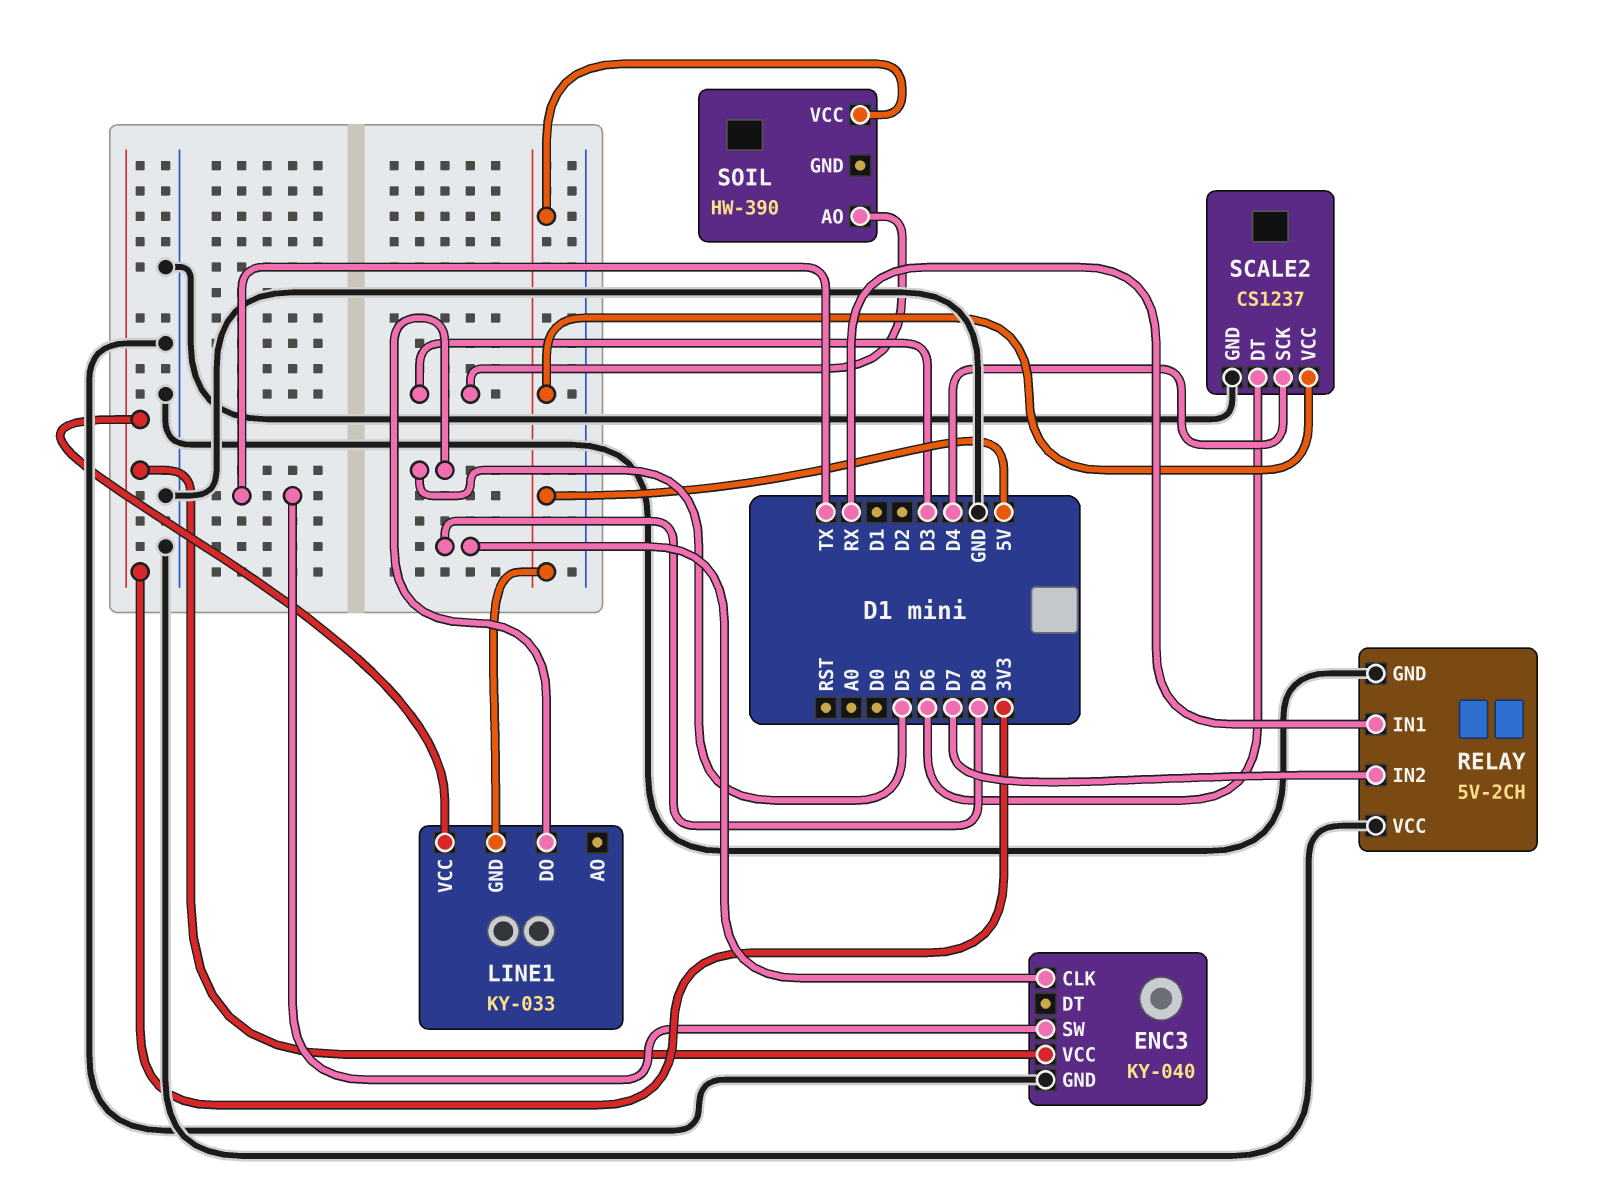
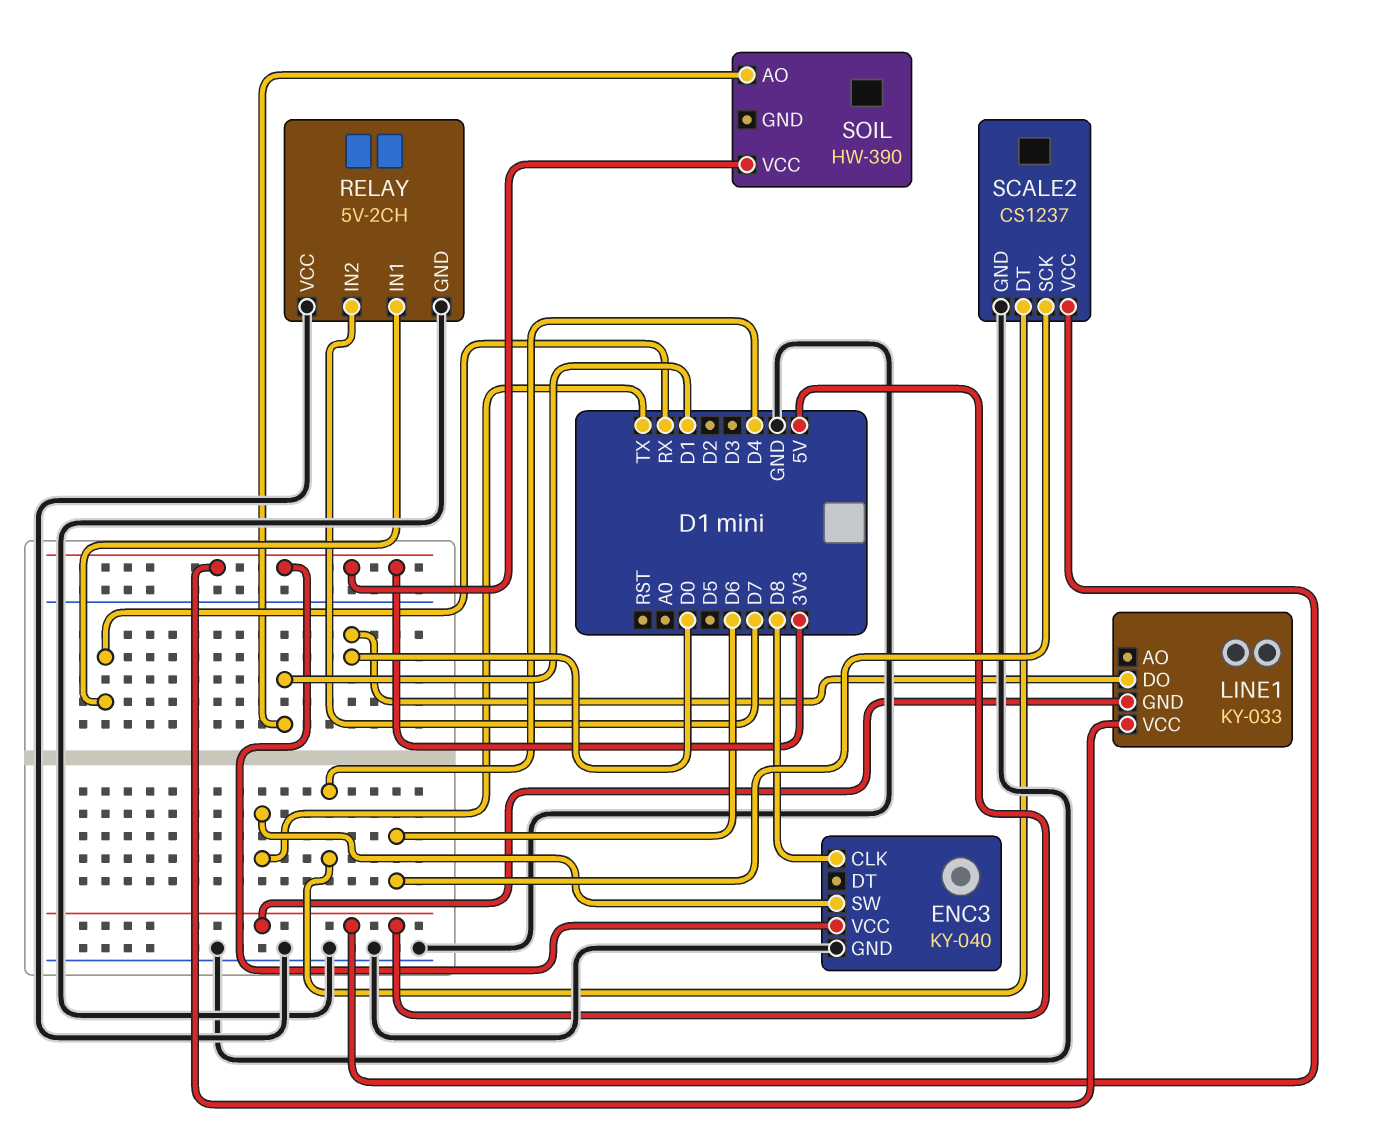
LINE1 pin DO: D5 -> D0
SCALE2 pin DT: D6 -> D4
SCALE2 pin SCK: D4 -> D6
SOIL pin AO: D3 -> D1
SOIL pin VCC: 5V -> 3V3

